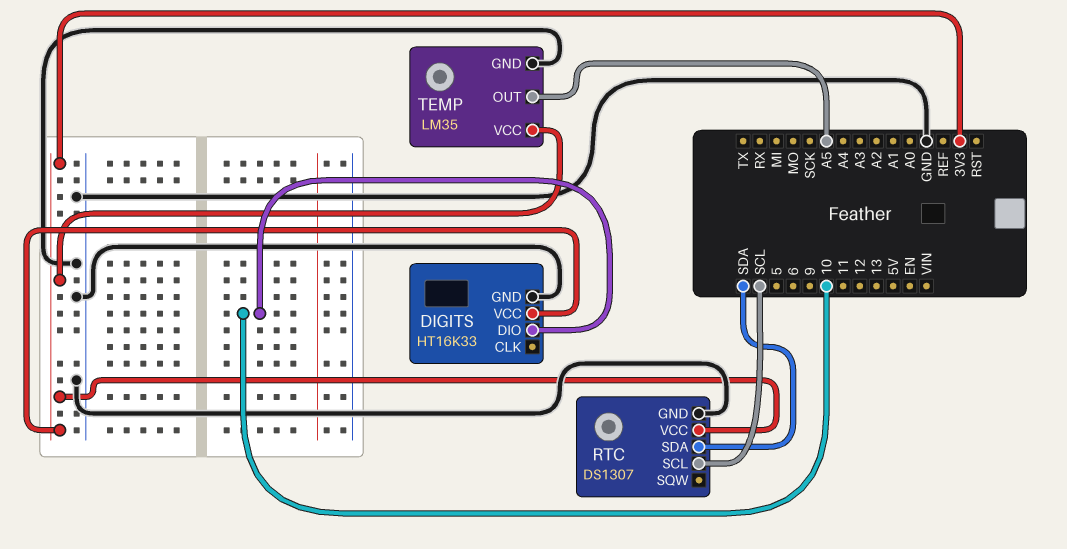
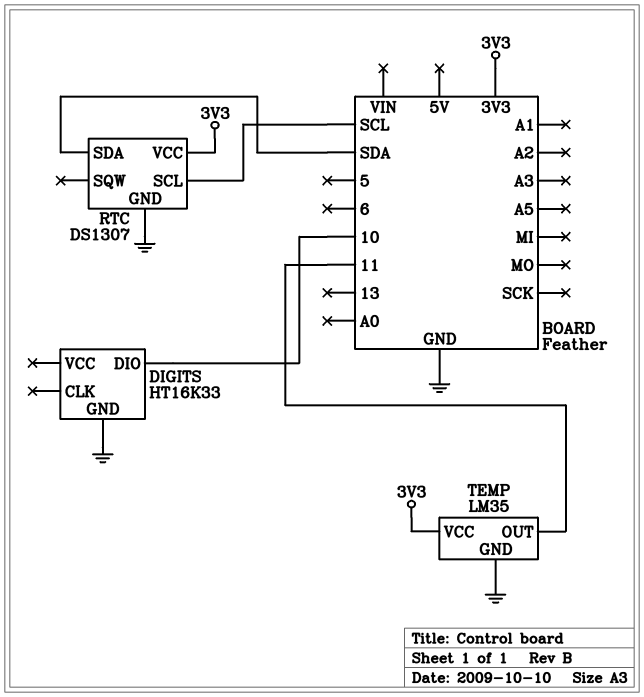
DIGITS pin VCC: 3V3 -> none
TEMP pin OUT: A5 -> 11

